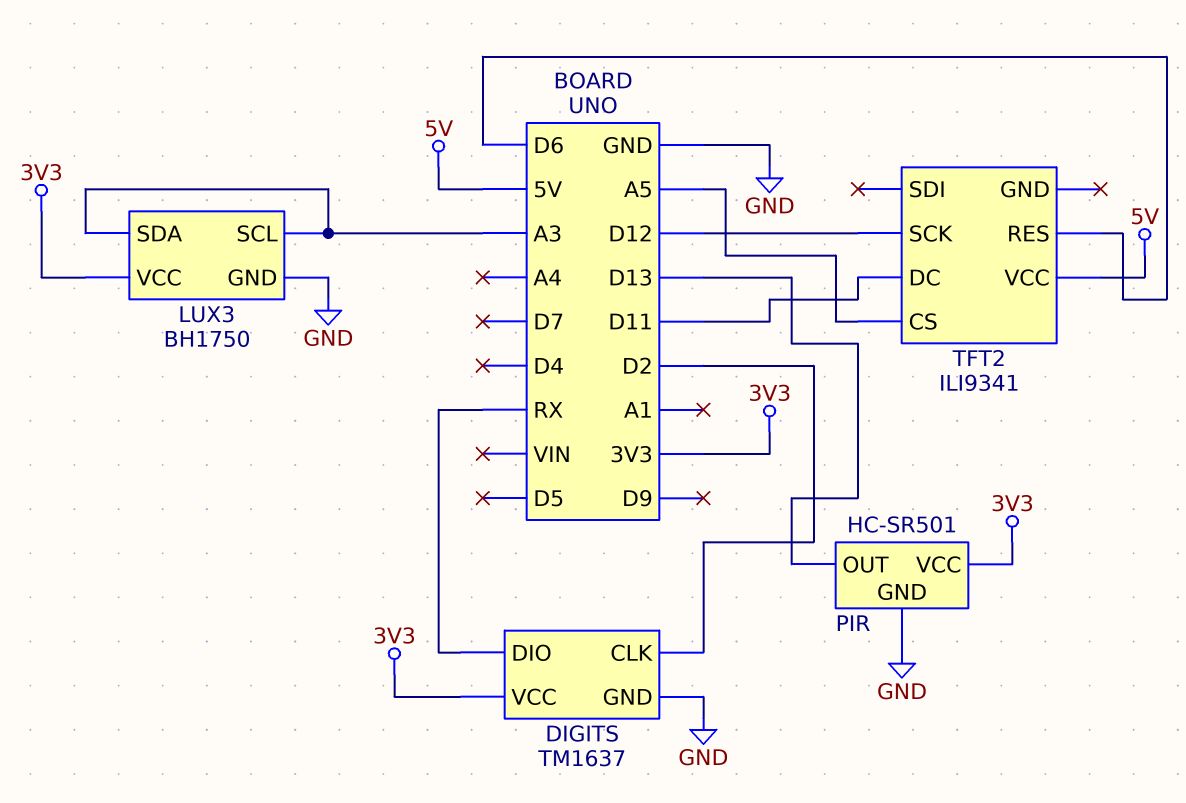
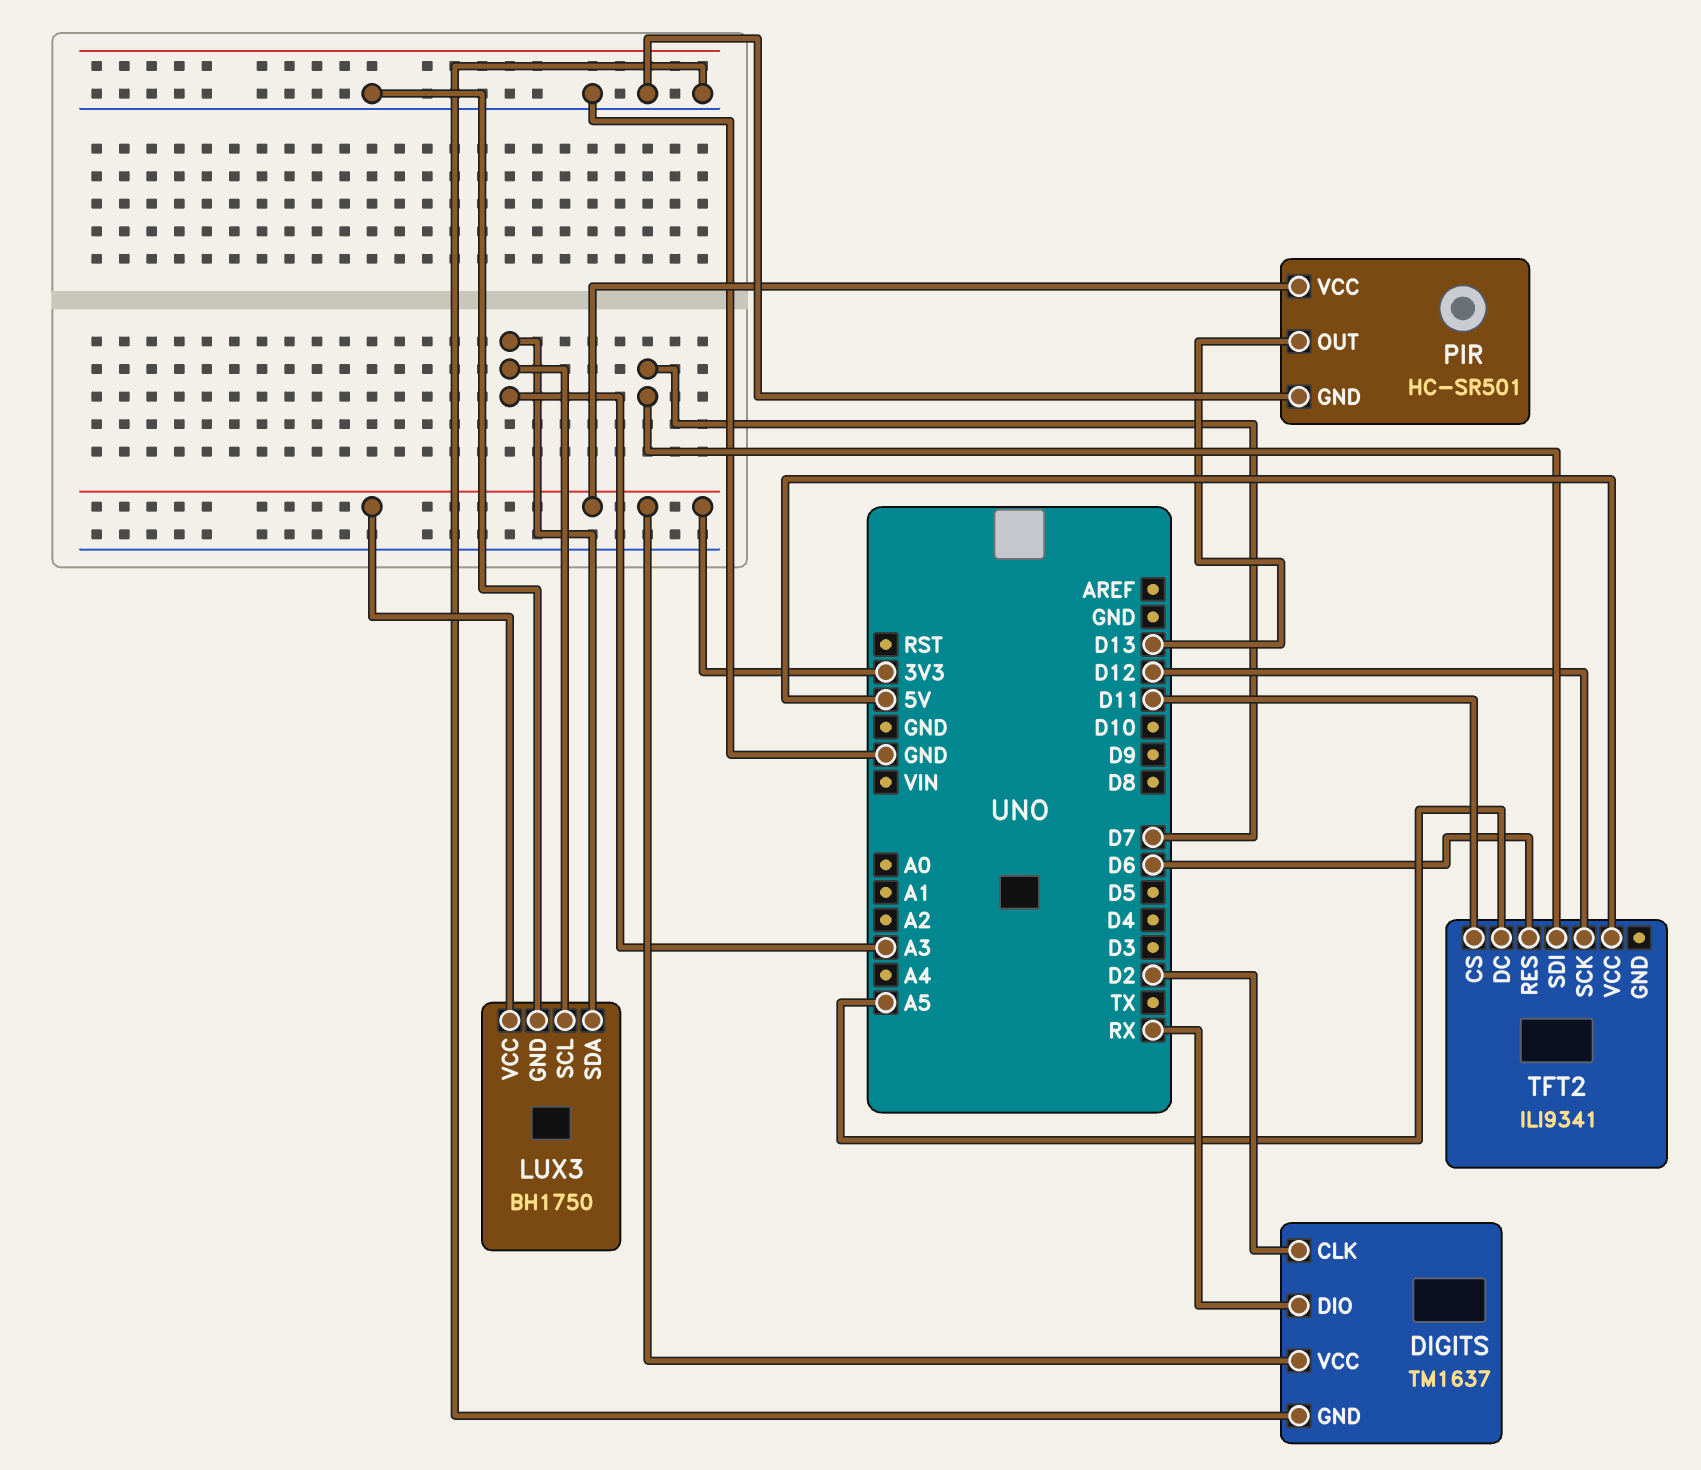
TFT2 pin CS: A5 -> D11
TFT2 pin DC: D11 -> A5
TFT2 pin SDI: none -> D7

